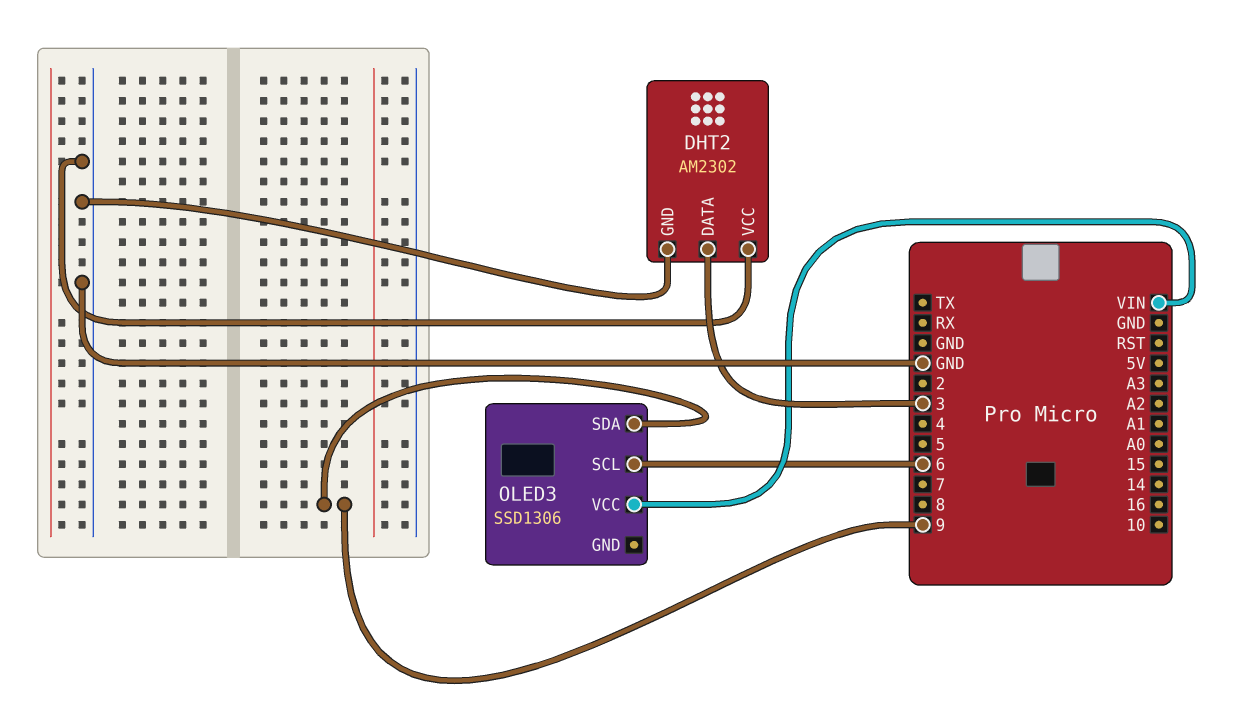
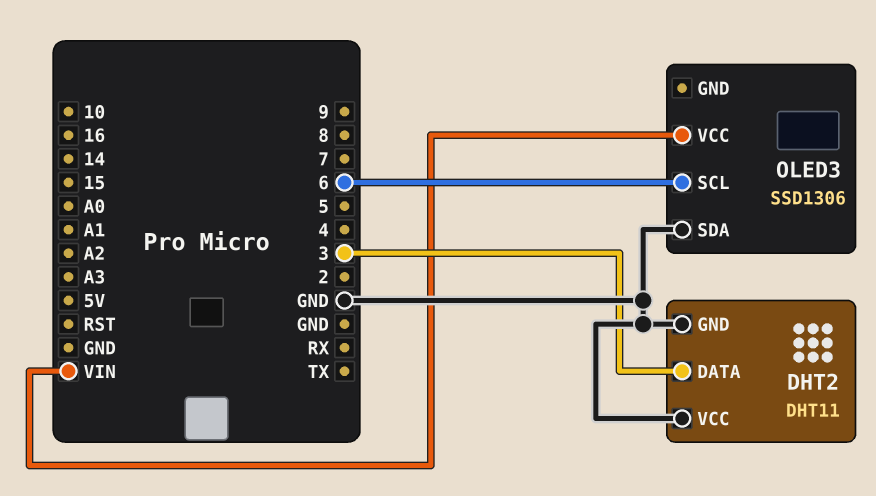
DHT2: AM2302 -> DHT11
OLED3 pin SDA: 9 -> GND

